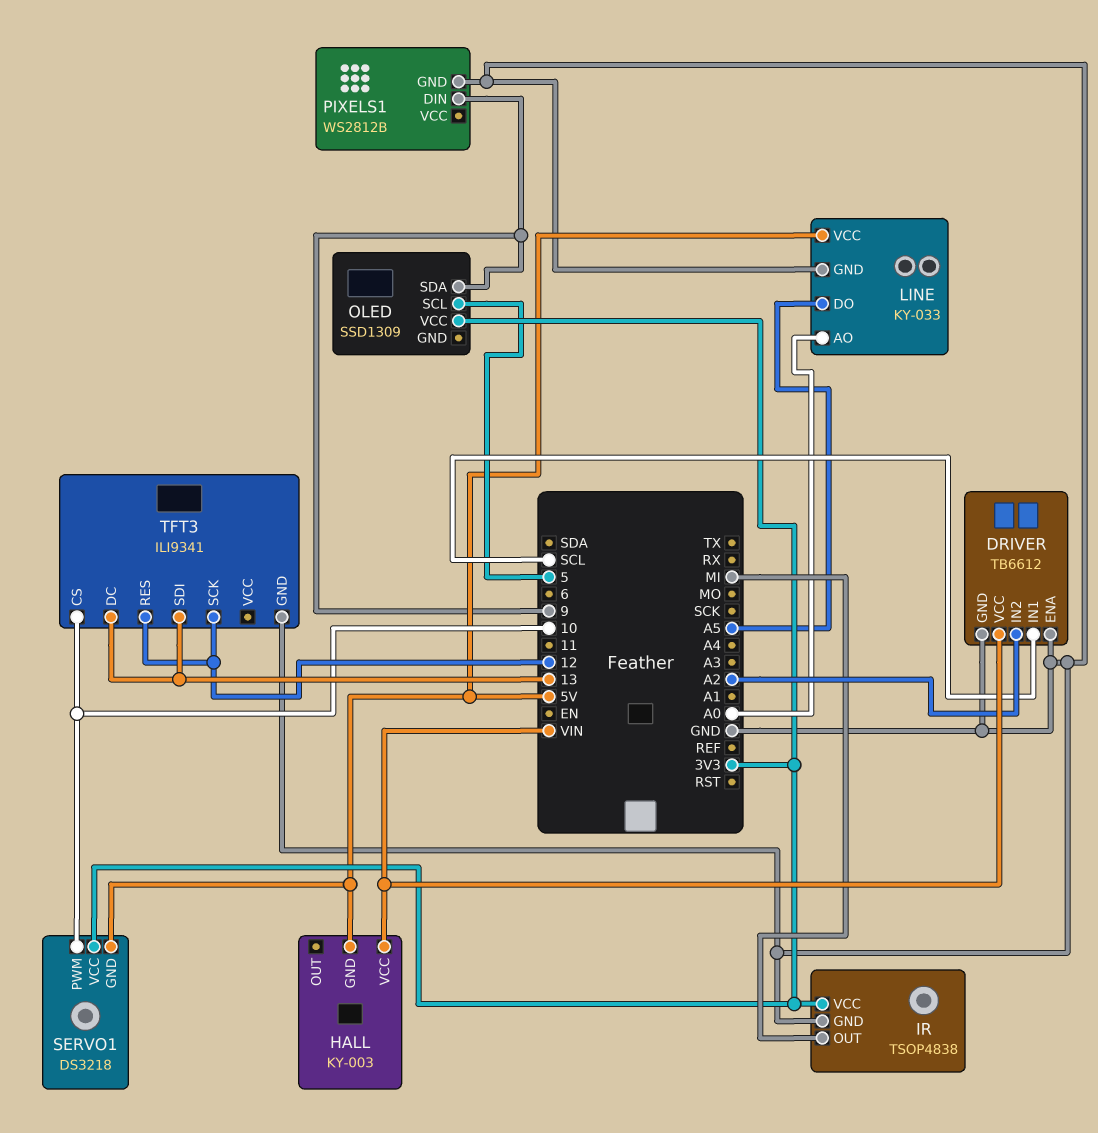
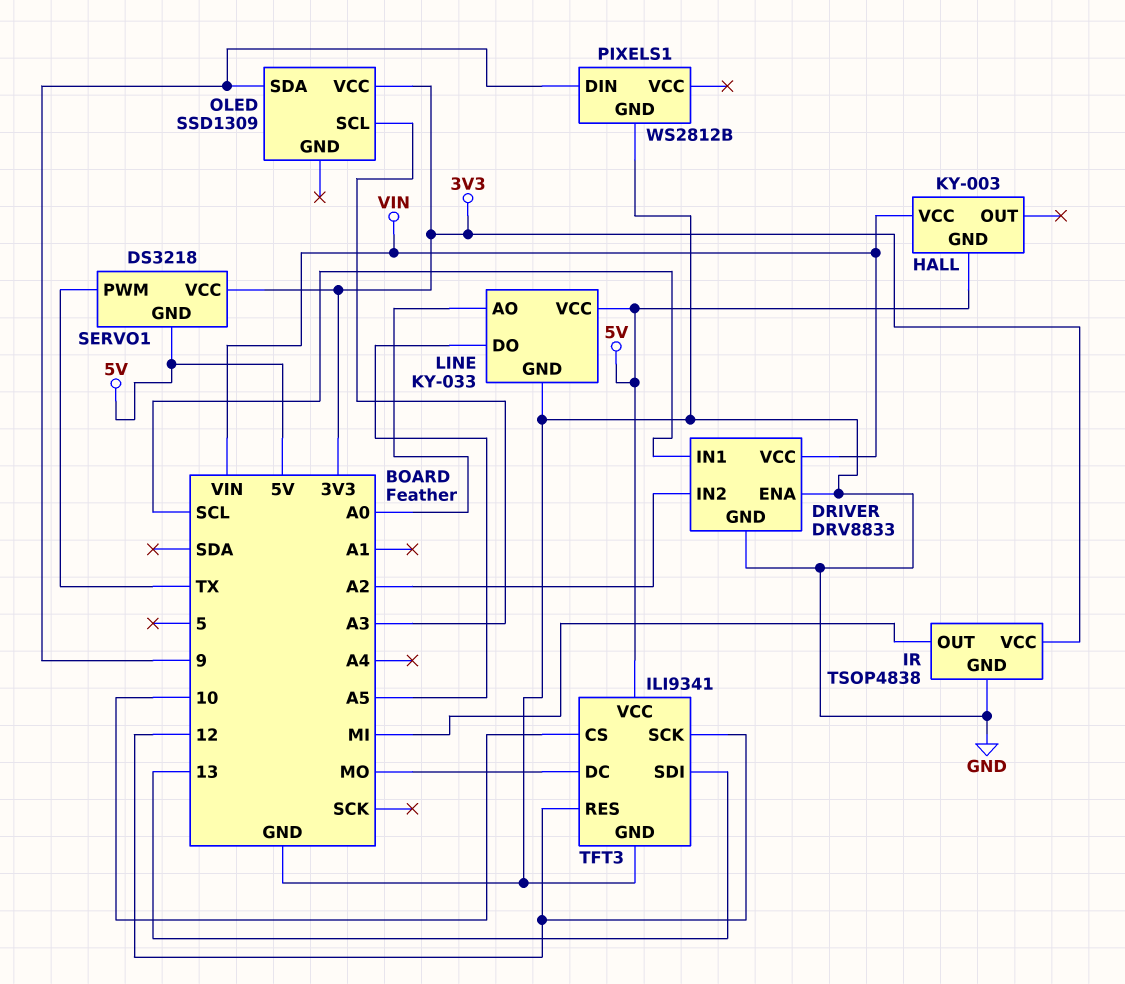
DRIVER: TB6612 -> DRV8833
OLED pin SCL: 5 -> A3
SERVO1 pin PWM: 10 -> TX
TFT3 pin DC: 13 -> MO
TFT3 pin VCC: none -> 5V

